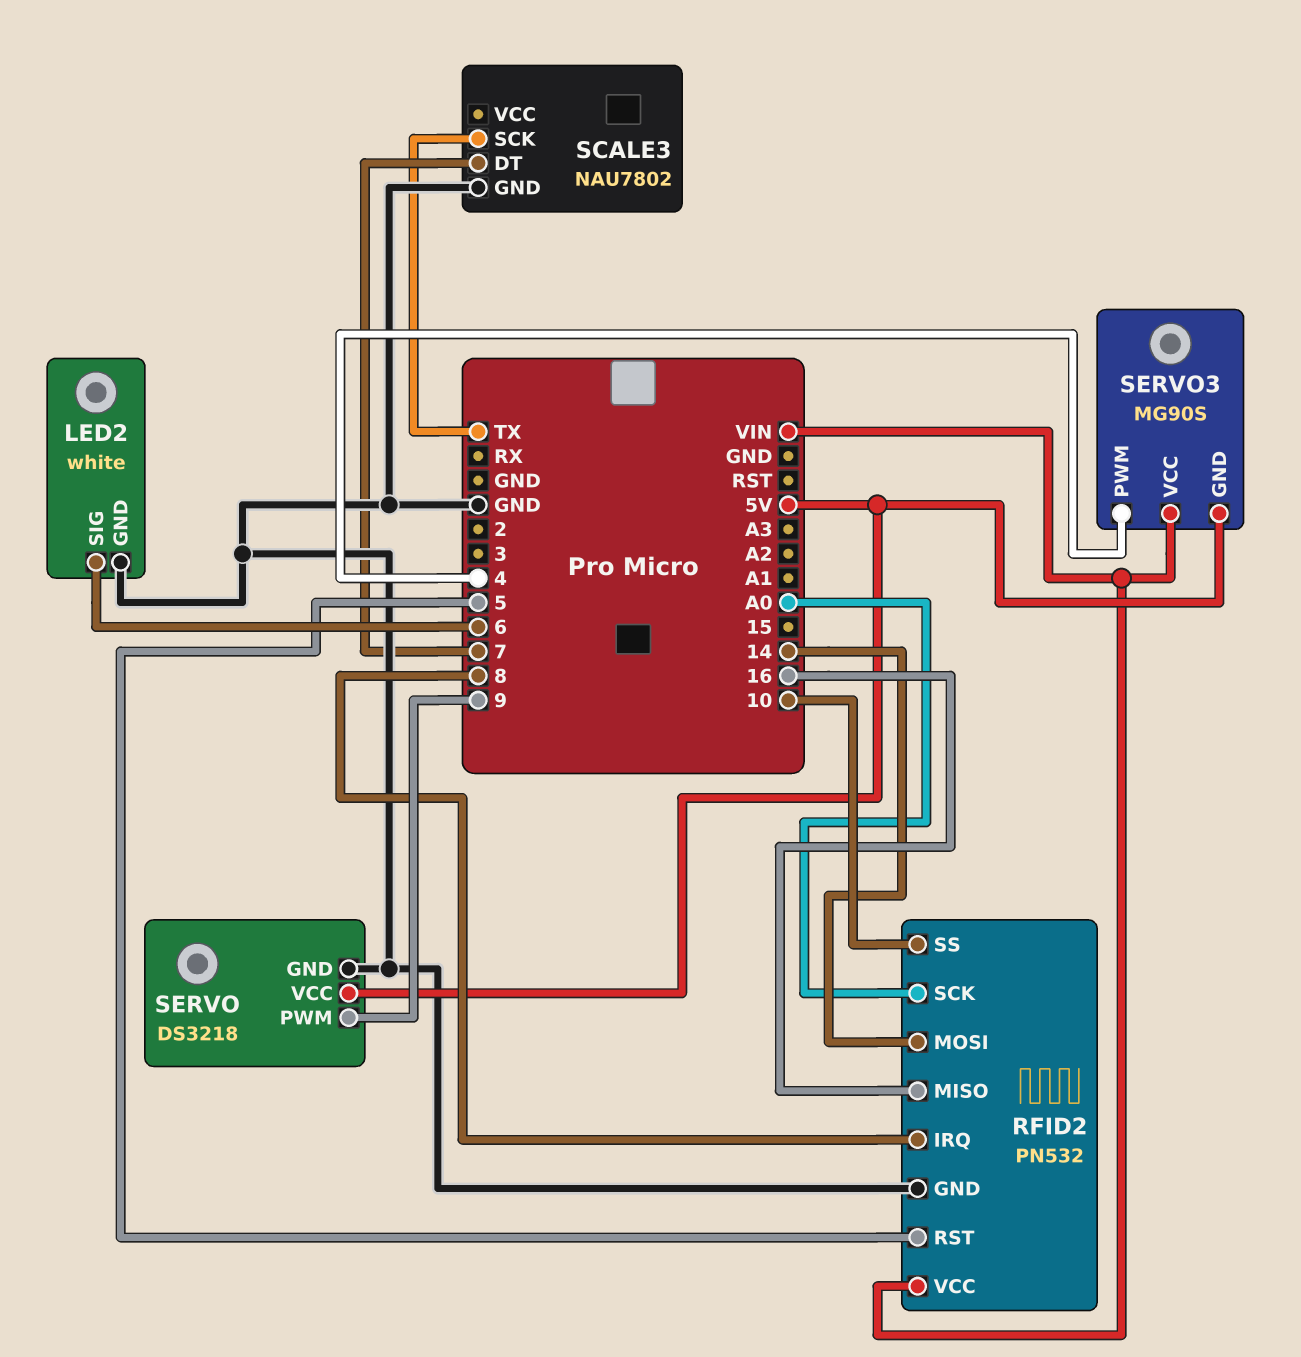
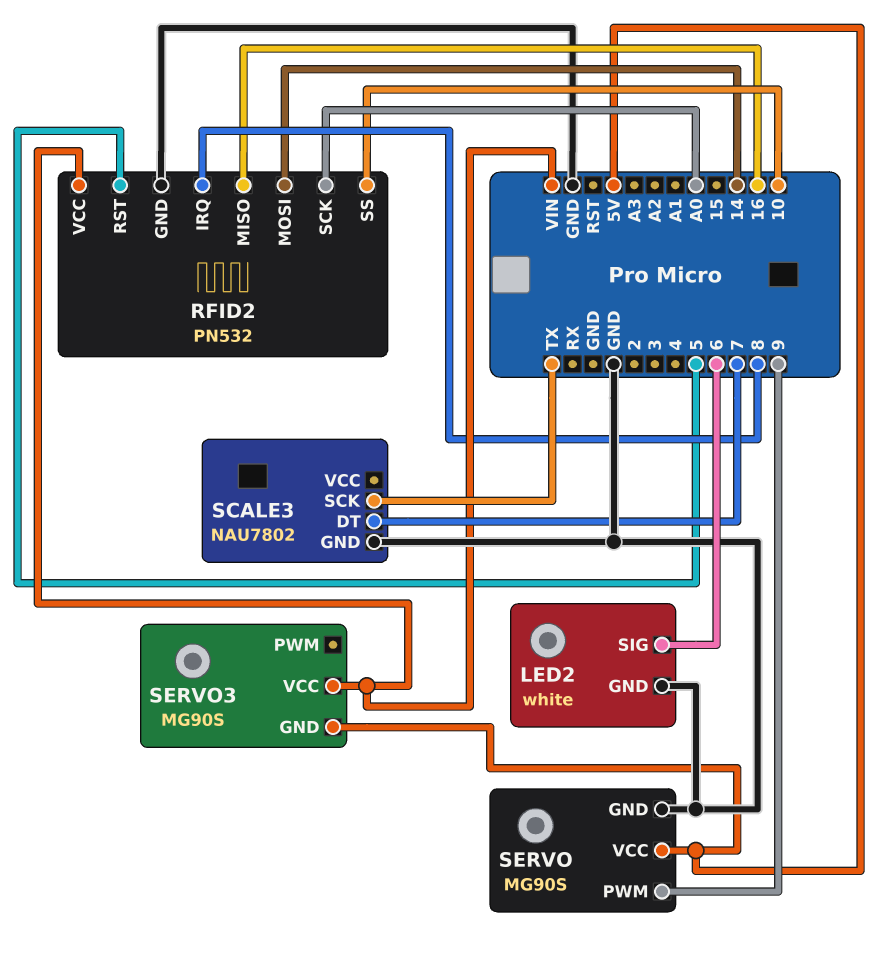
SERVO: DS3218 -> MG90S
SERVO3 pin PWM: 4 -> none

